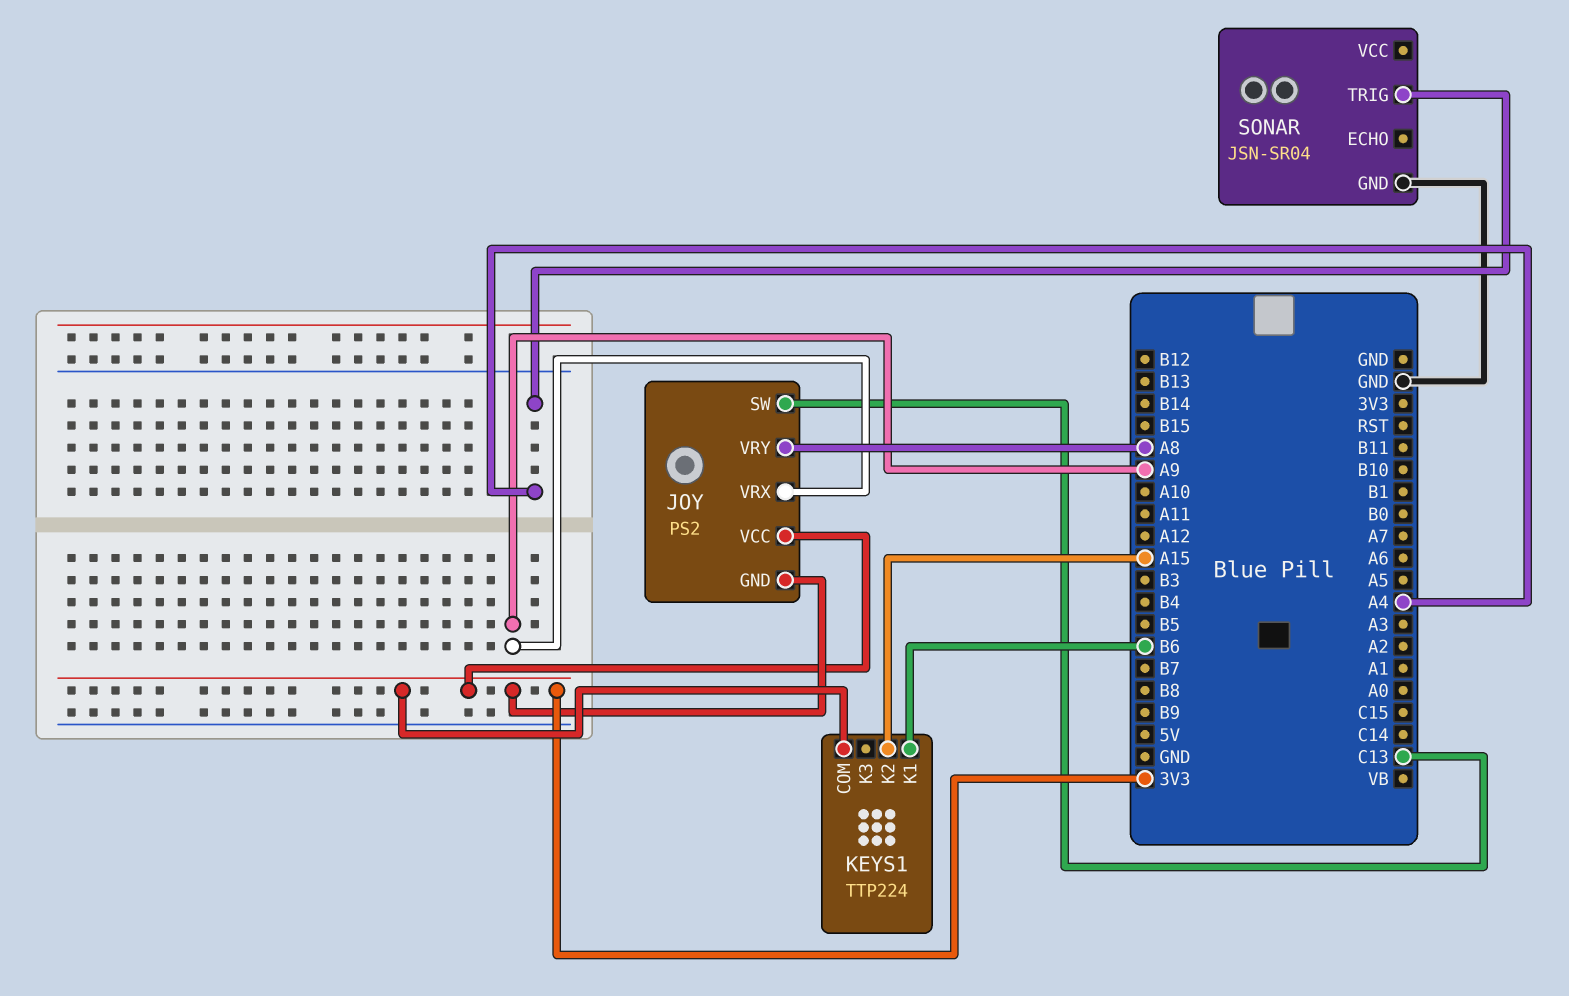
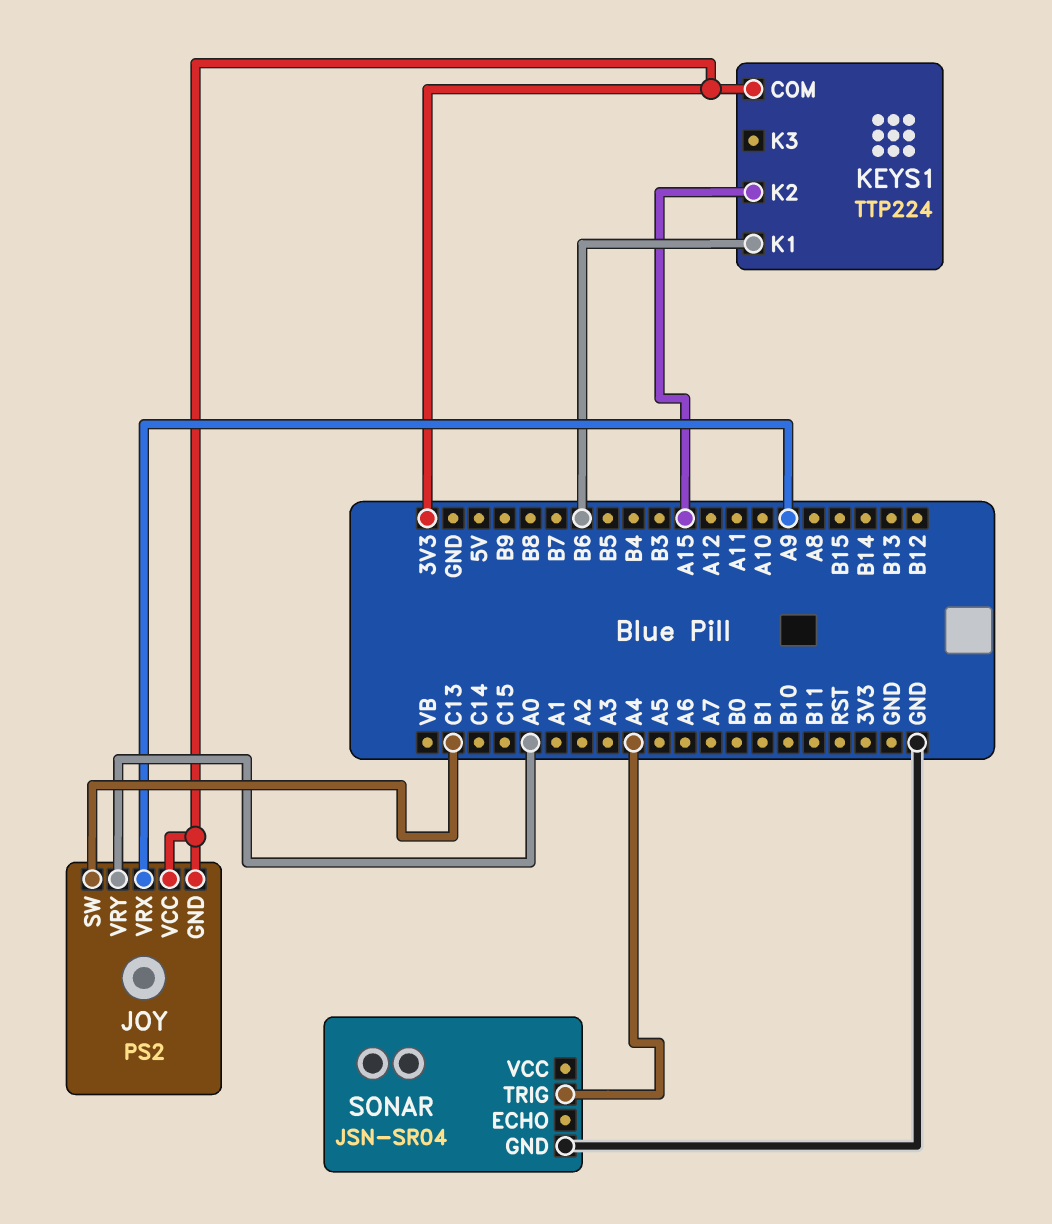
JOY pin VRY: A8 -> A0

